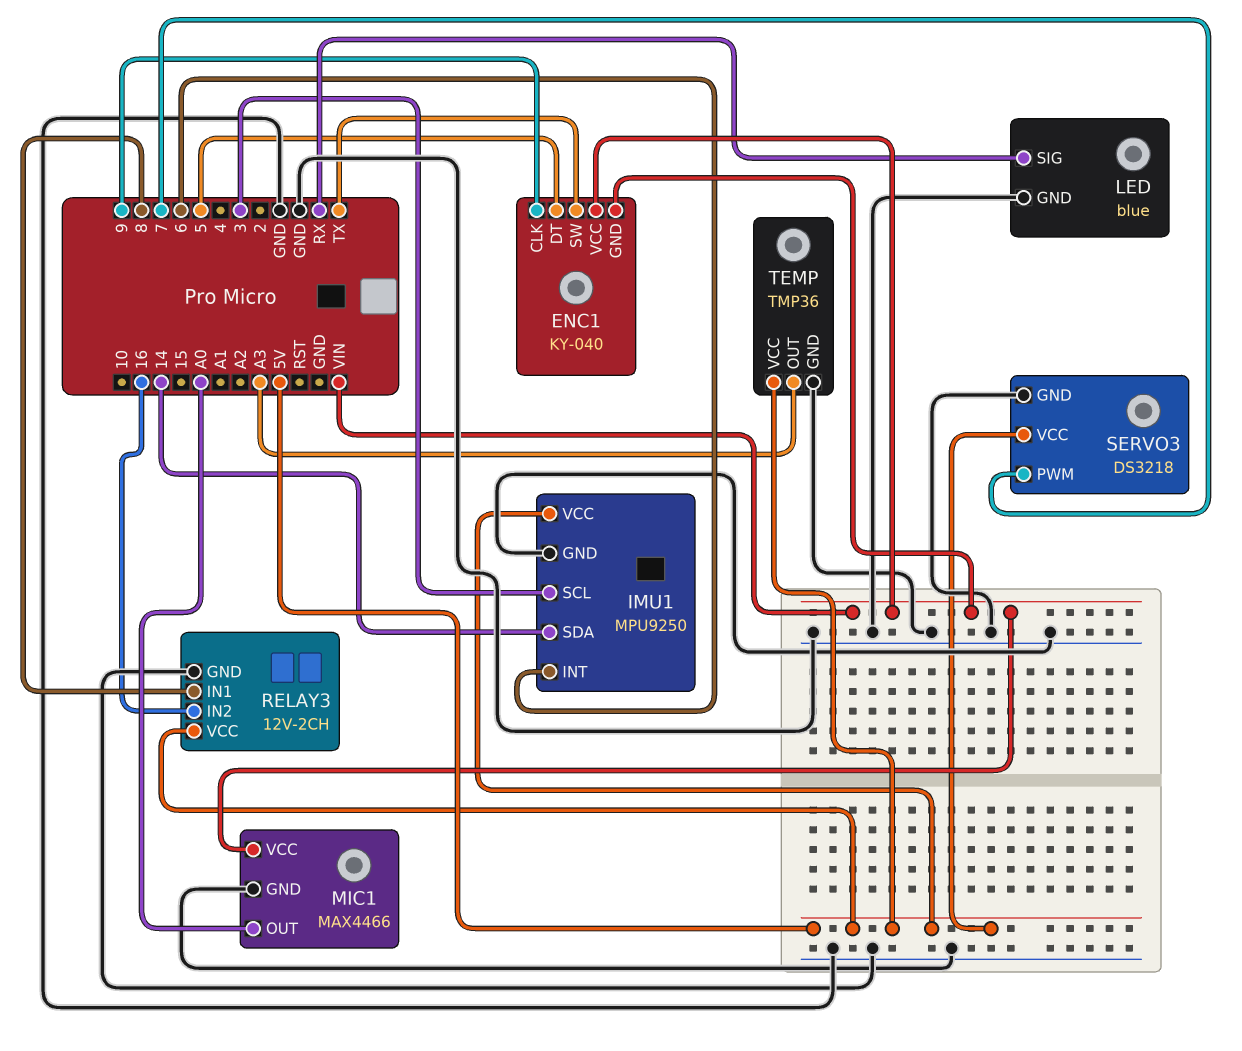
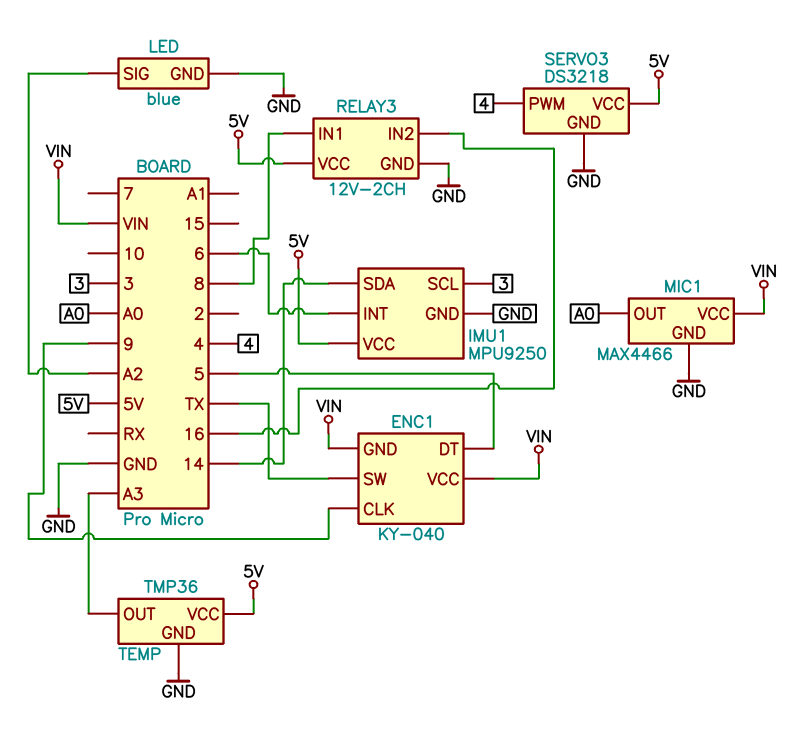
LED pin SIG: RX -> A2
SERVO3 pin PWM: 7 -> 4

